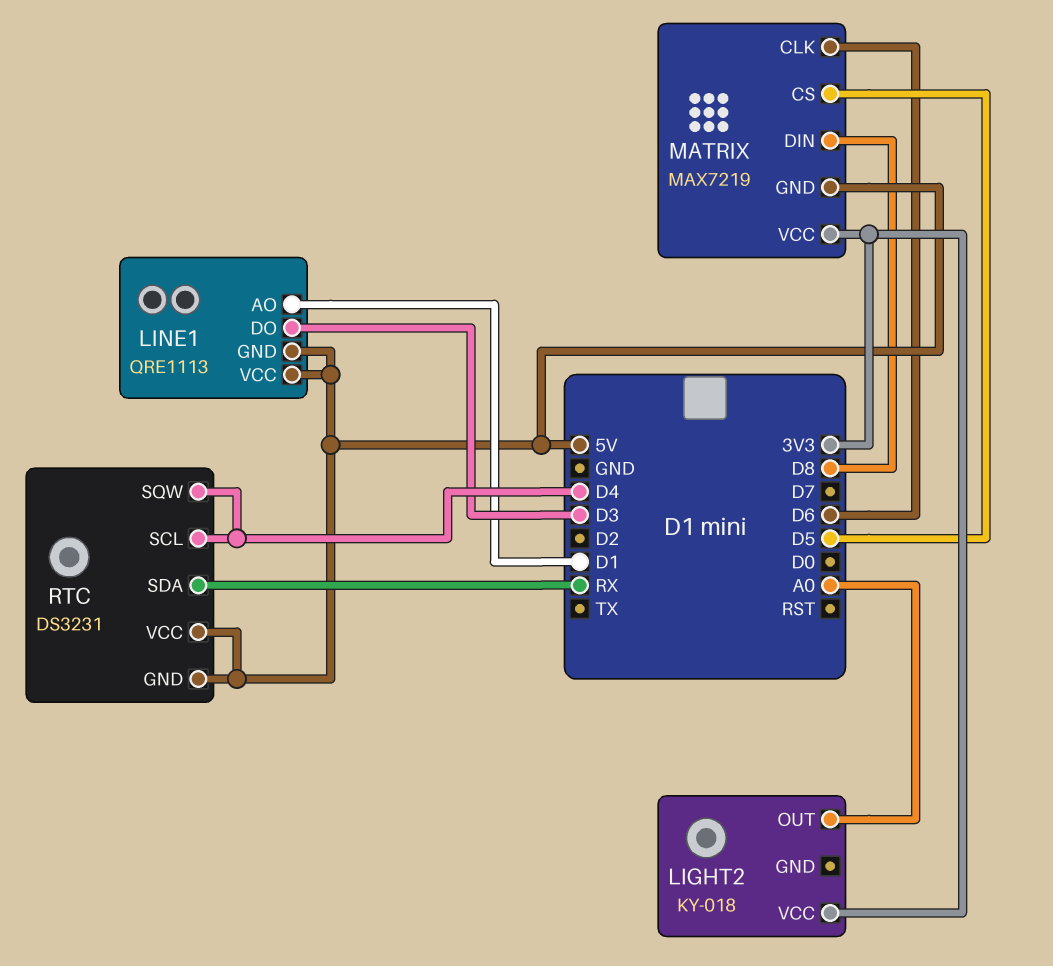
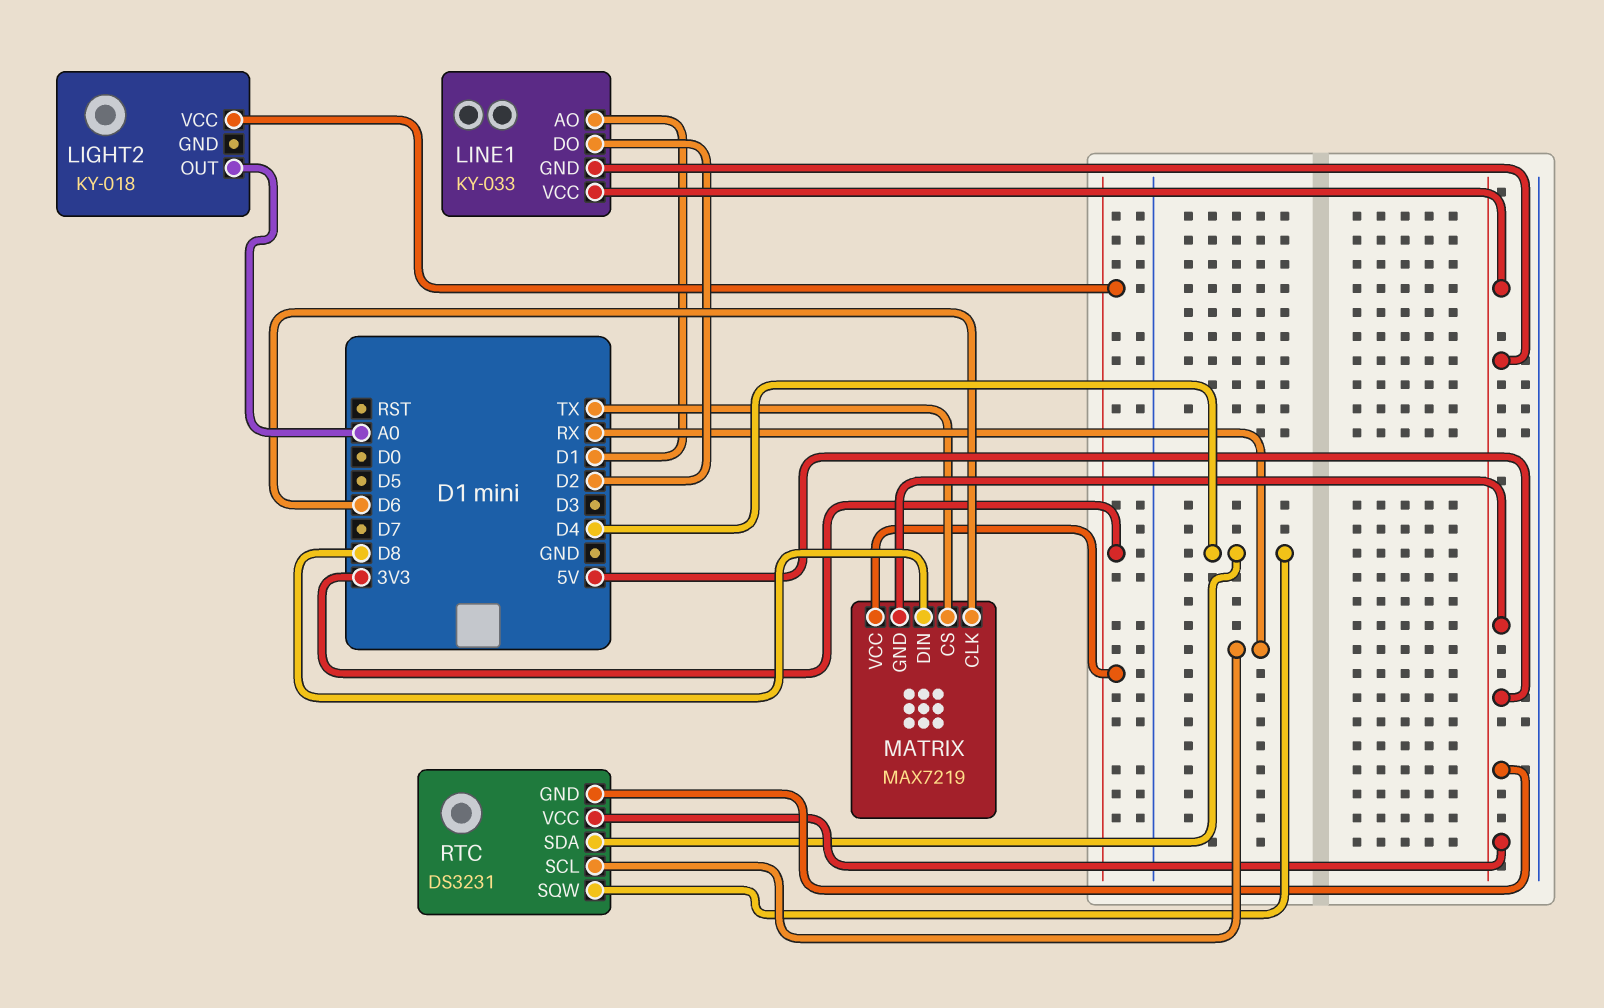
LINE1: QRE1113 -> KY-033
LINE1 pin DO: D3 -> D2
MATRIX pin CS: D5 -> TX
RTC pin SCL: D4 -> RX
RTC pin SDA: RX -> D4

